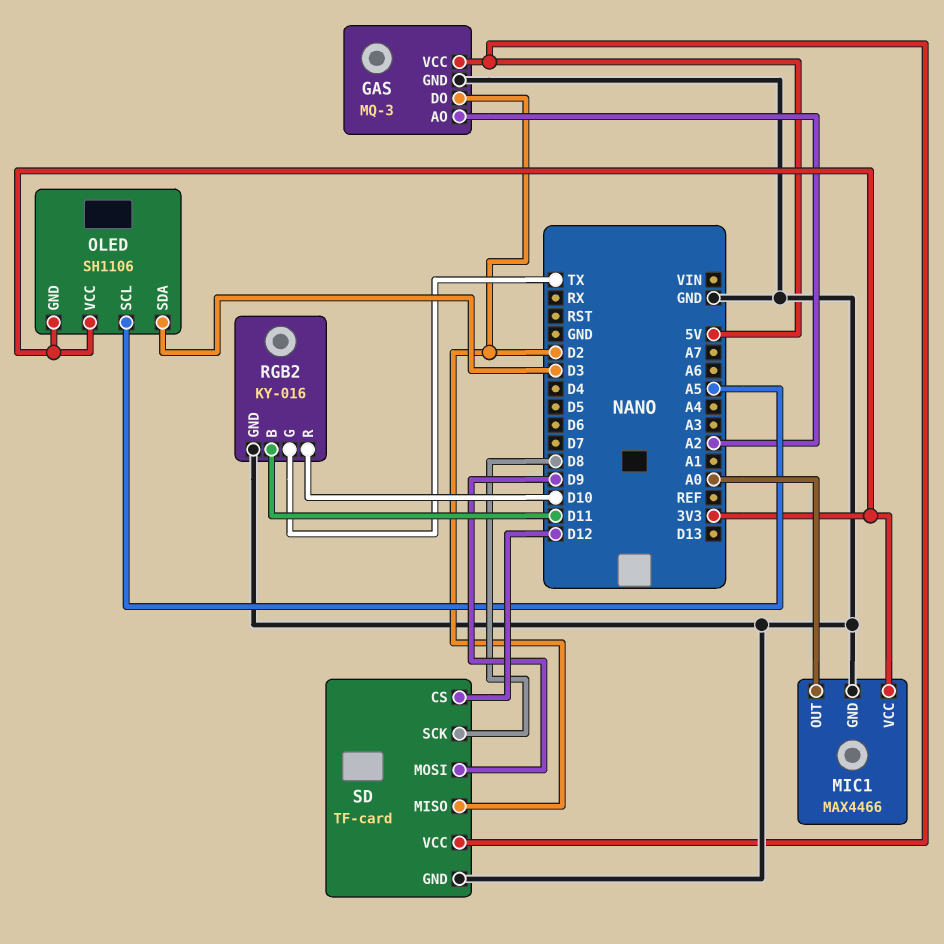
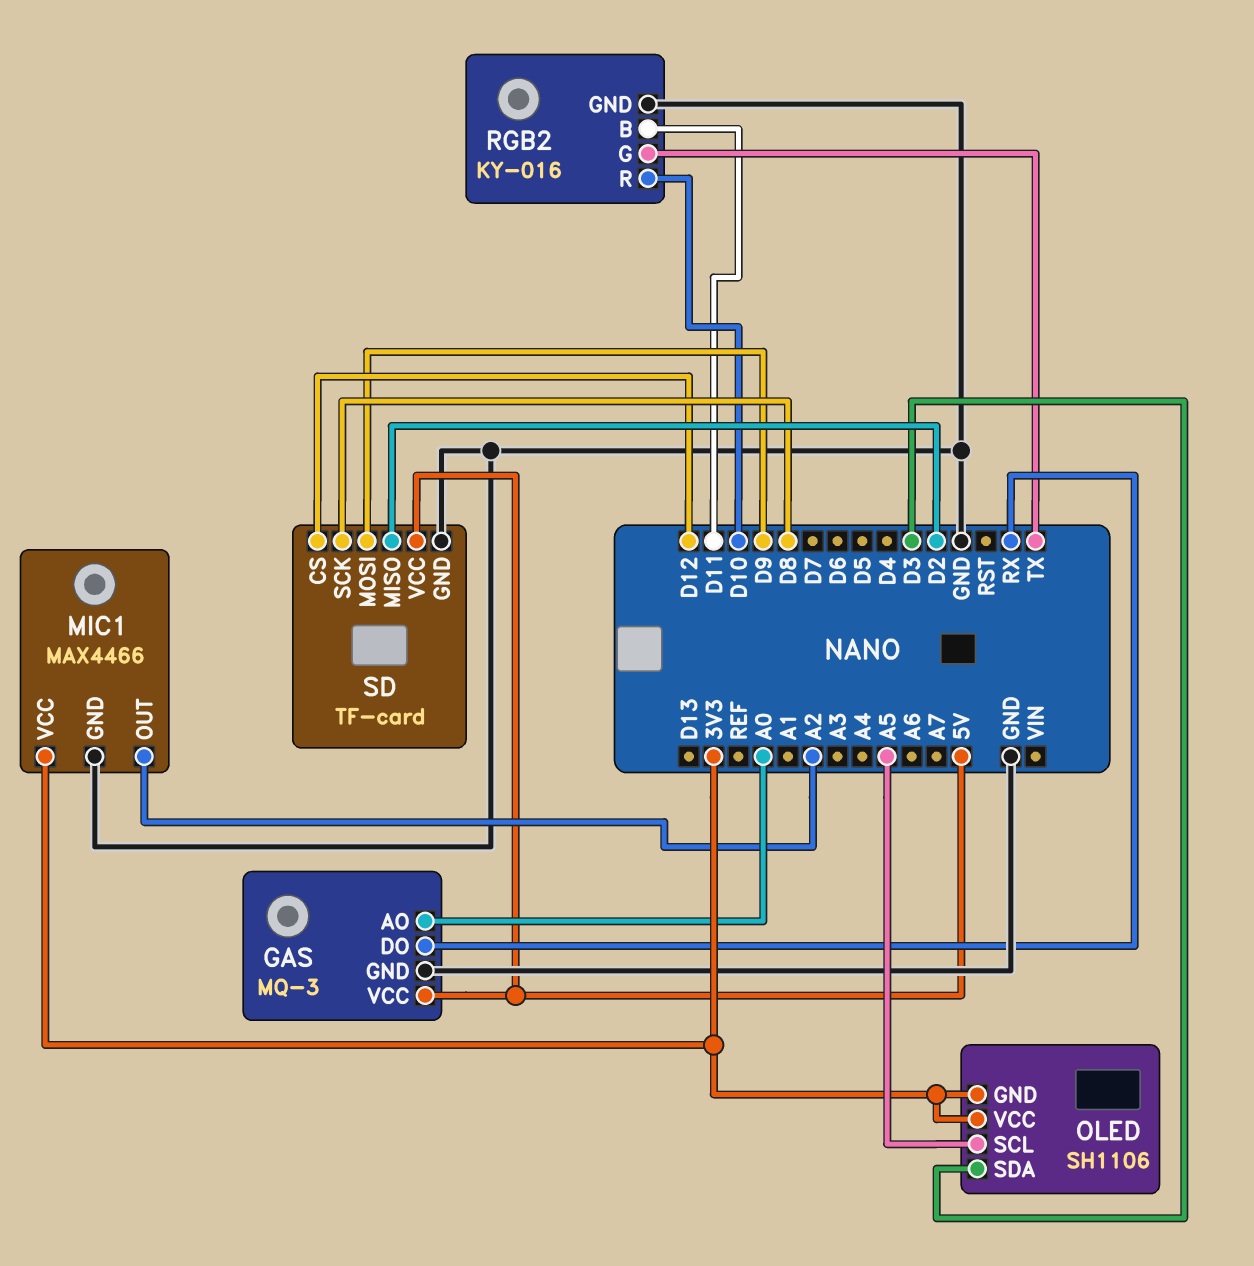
GAS pin AO: A2 -> A0
GAS pin DO: D2 -> RX
MIC1 pin OUT: A0 -> A2

